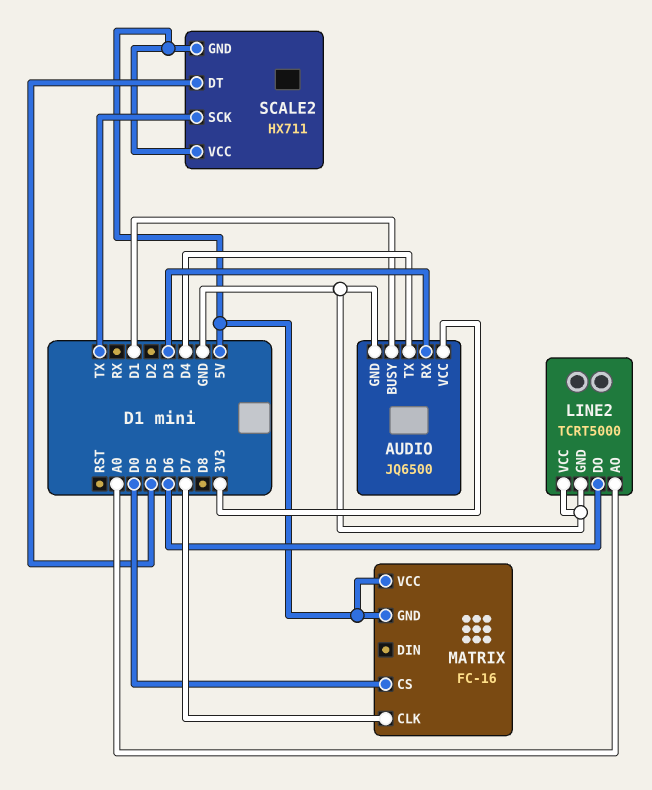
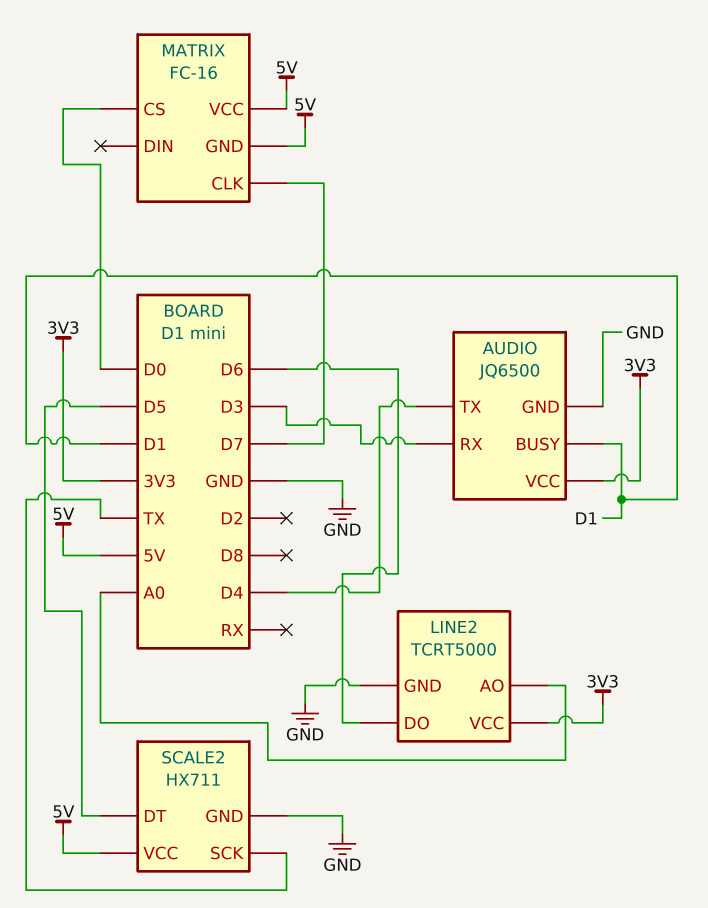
LINE2 pin VCC: GND -> 3V3
SCALE2 pin GND: 5V -> GND

